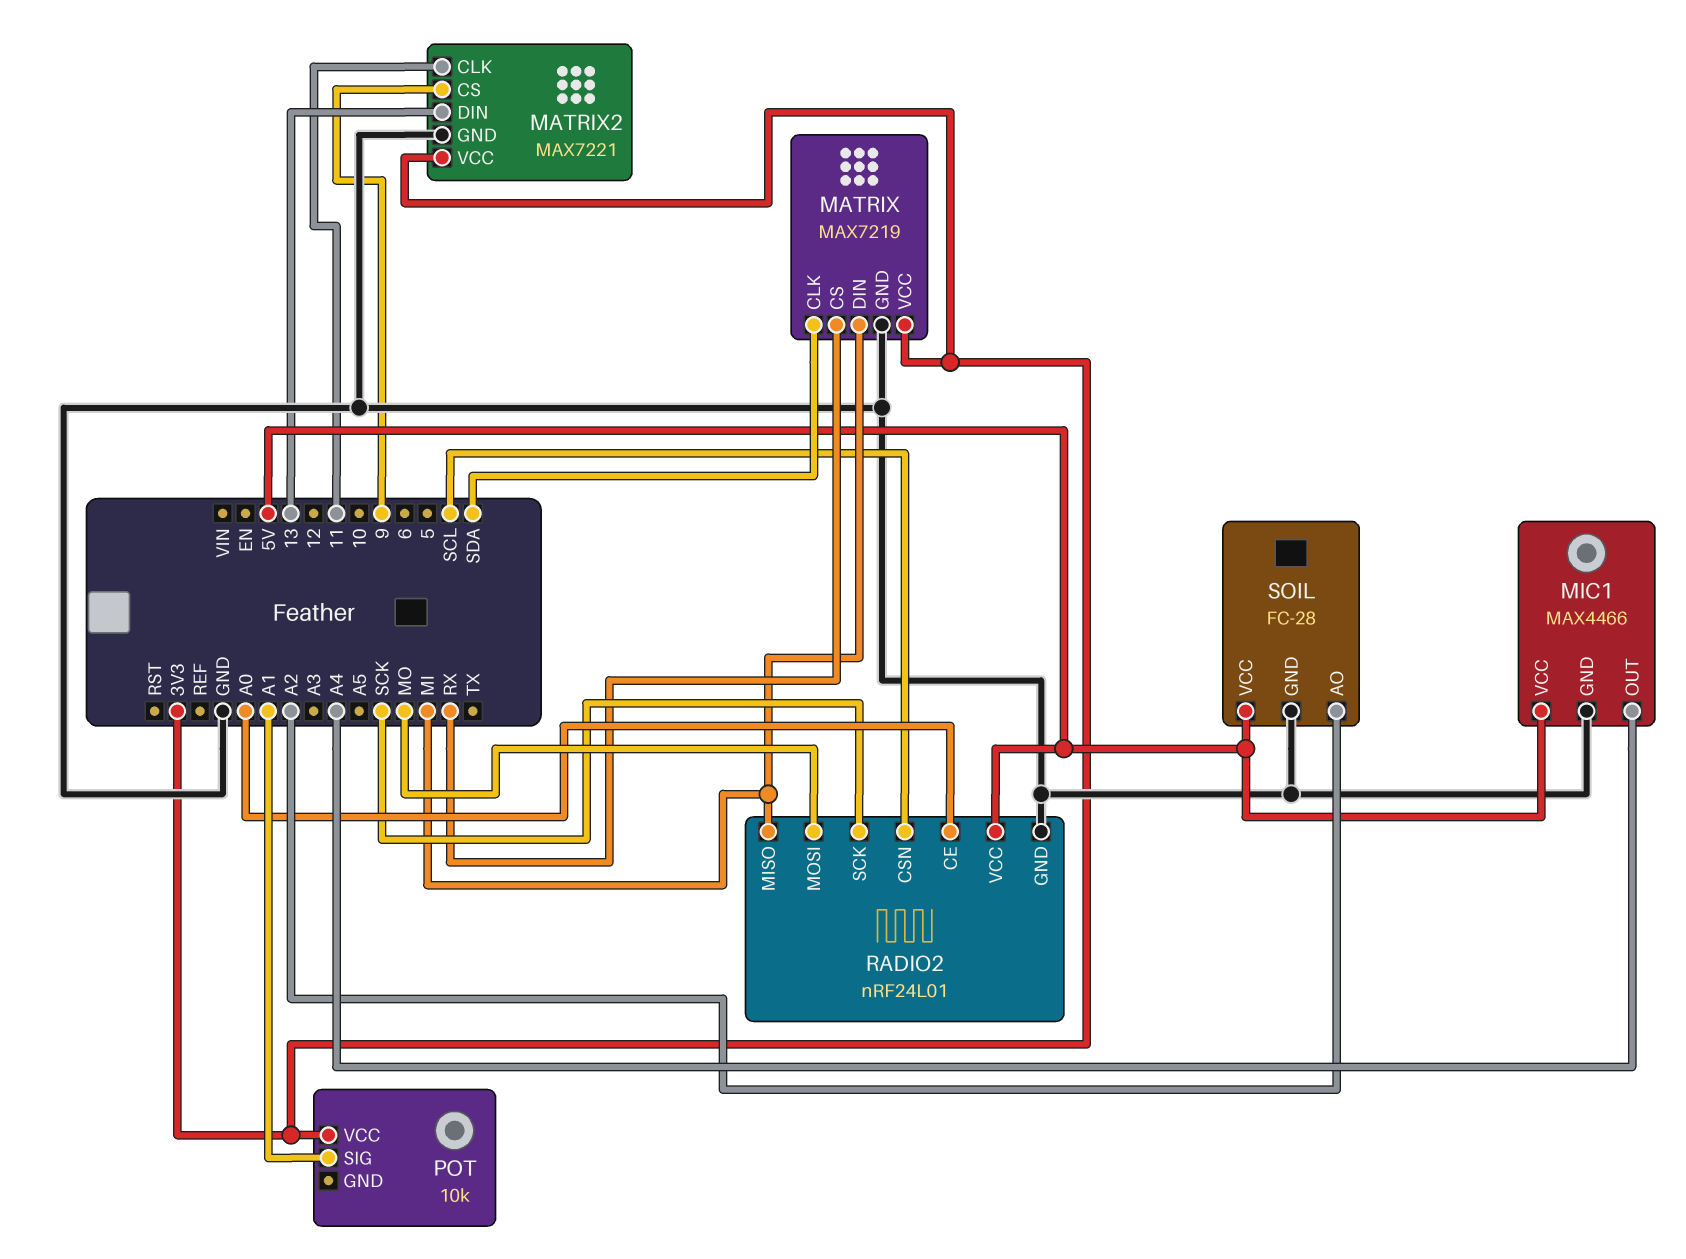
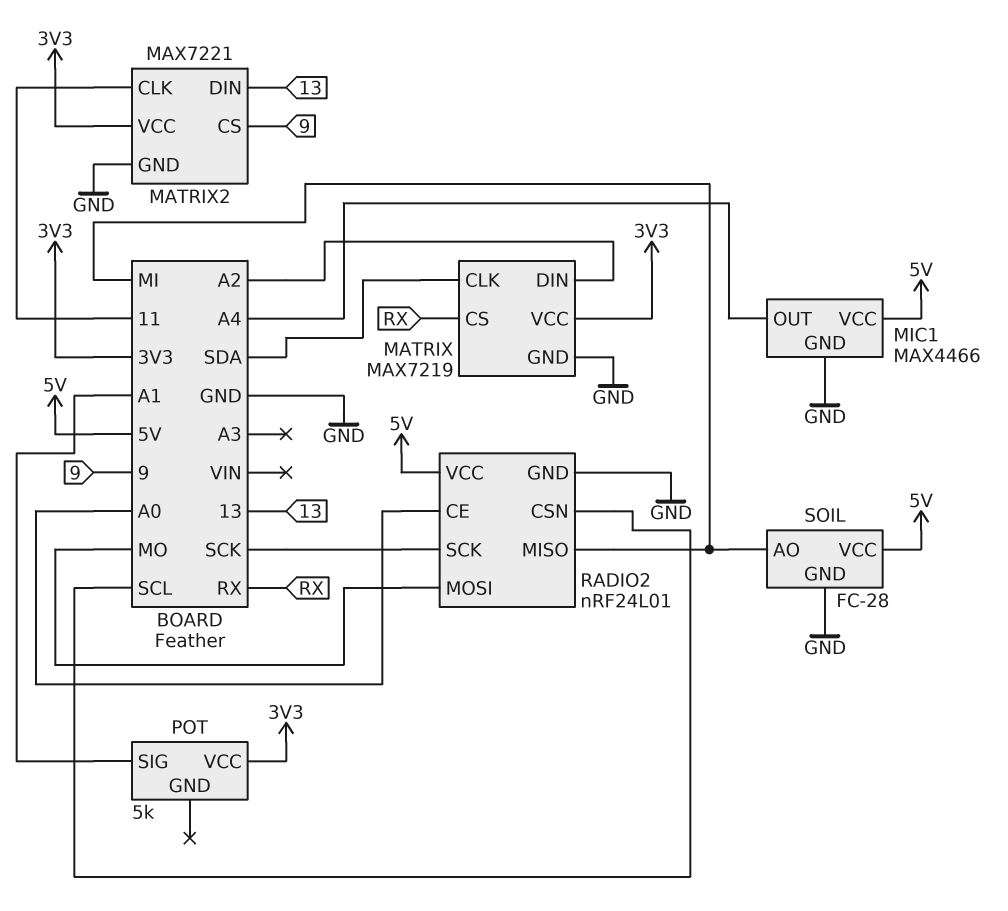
MATRIX pin DIN: MI -> A2
POT: 10k -> 5k
SOIL pin AO: A2 -> MI

